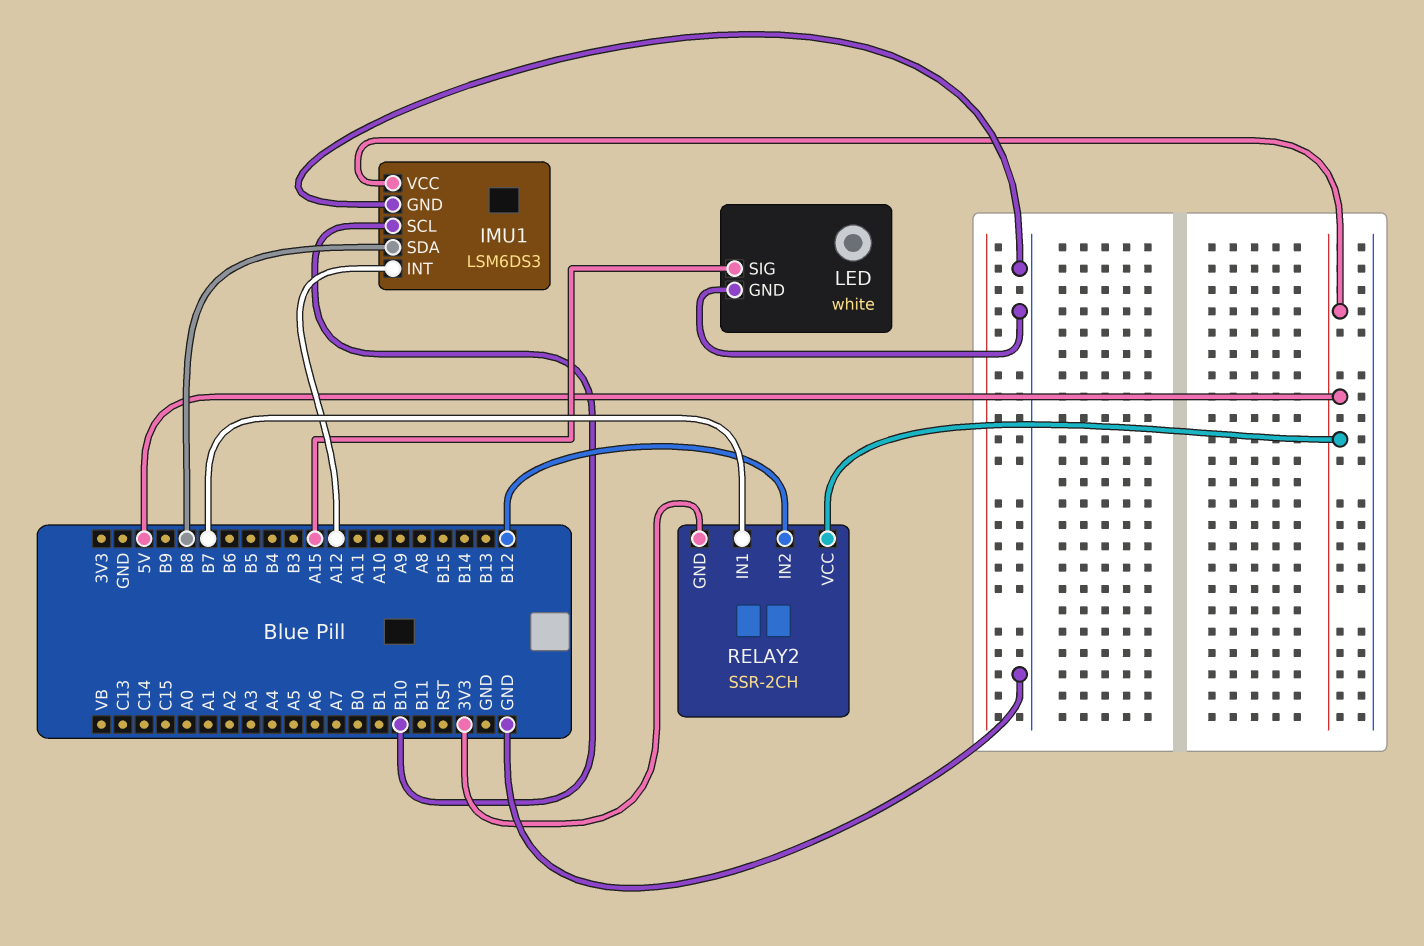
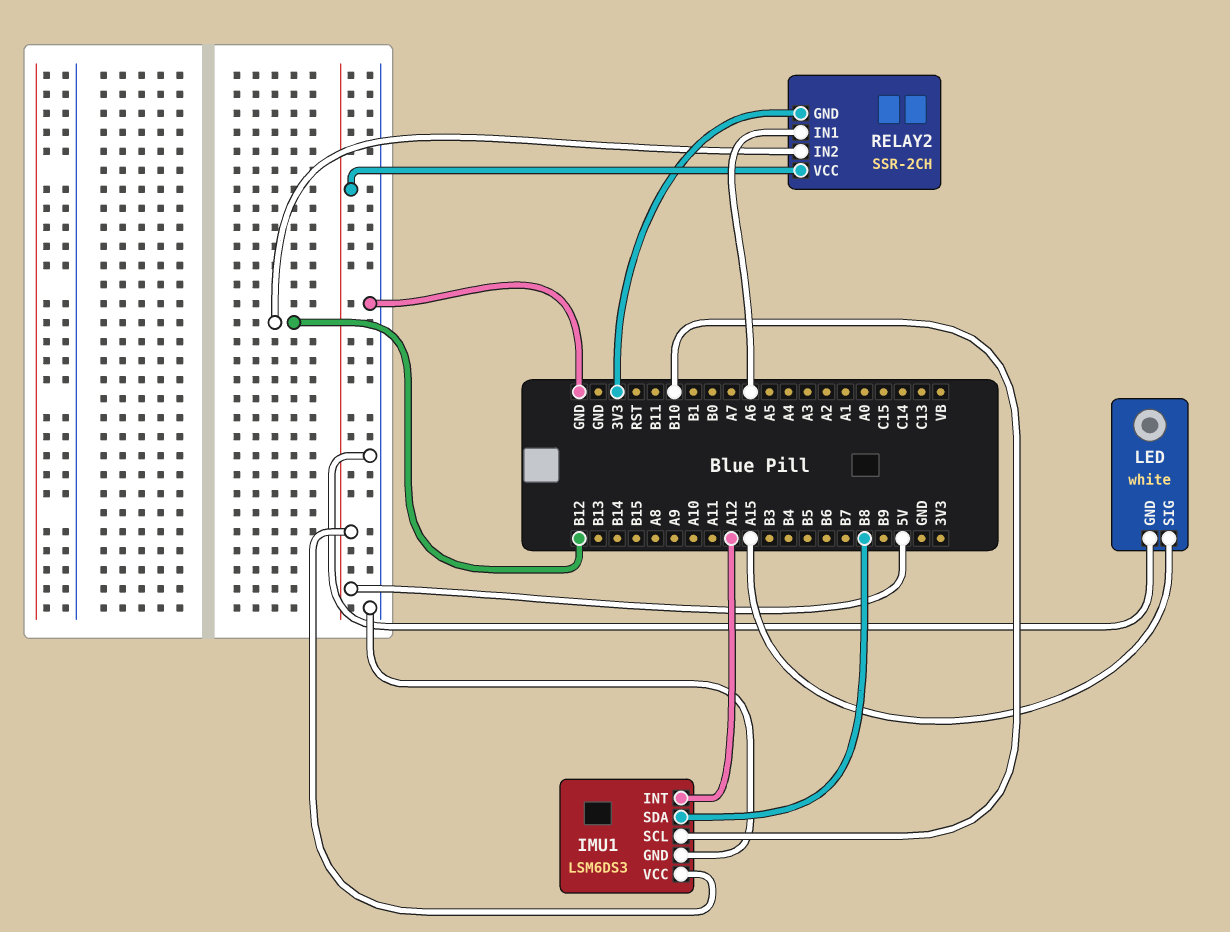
RELAY2 pin IN1: B7 -> A6

